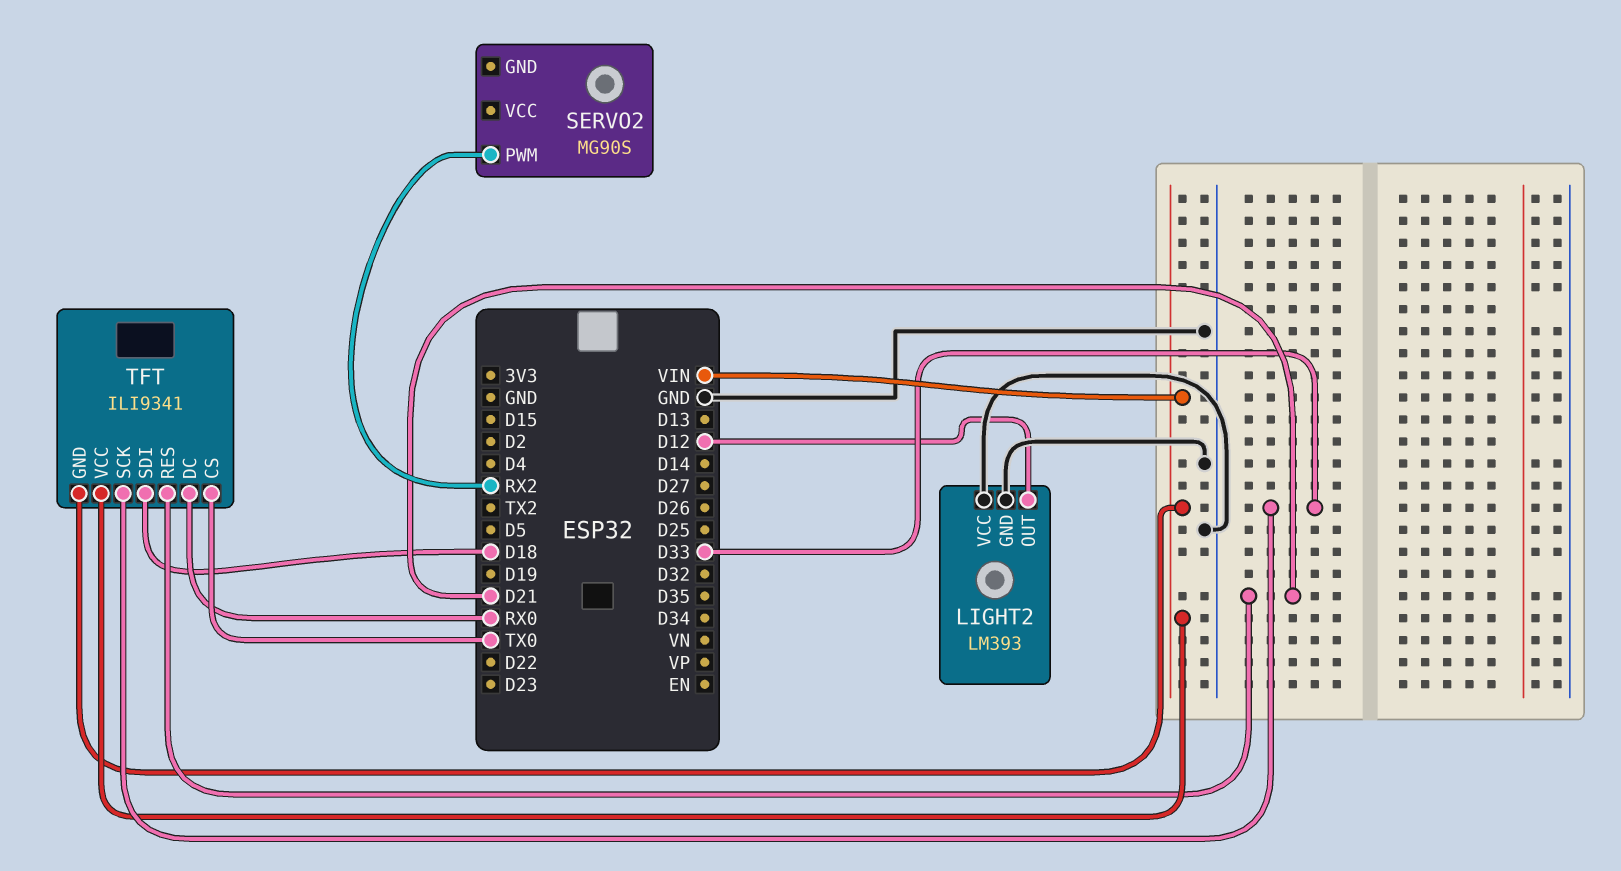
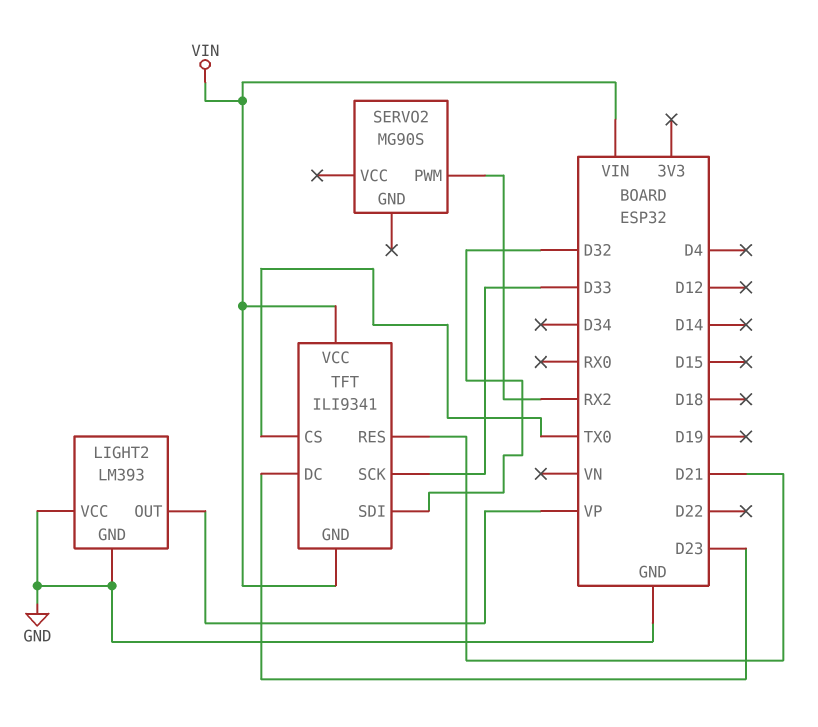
LIGHT2 pin OUT: D12 -> VP
TFT pin DC: RX0 -> D23
TFT pin SDI: D18 -> D32

